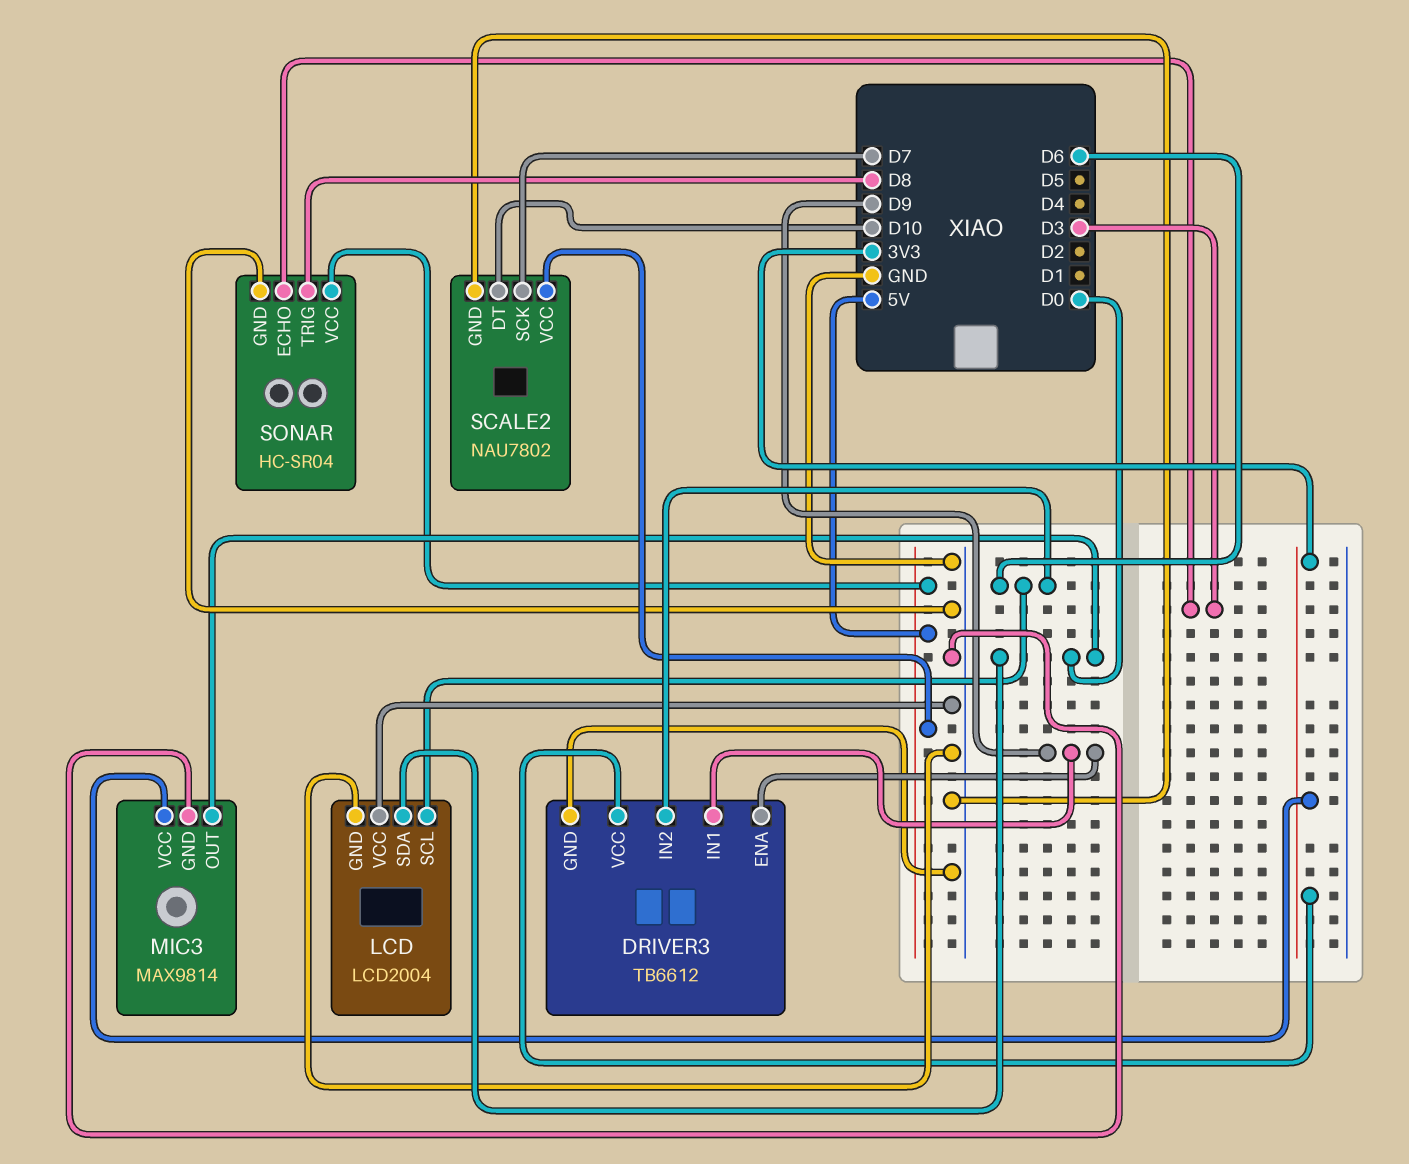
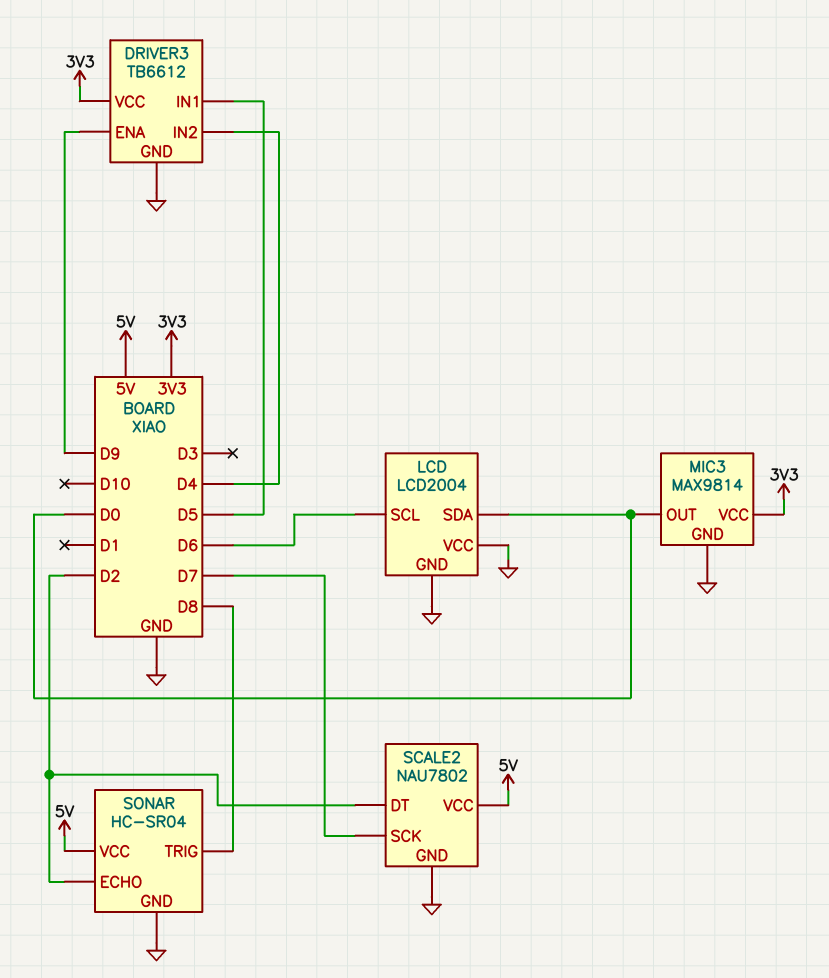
DRIVER3 pin IN1: D9 -> D5
DRIVER3 pin IN2: D6 -> D4
SCALE2 pin DT: D10 -> D2
SONAR pin ECHO: D3 -> D2

